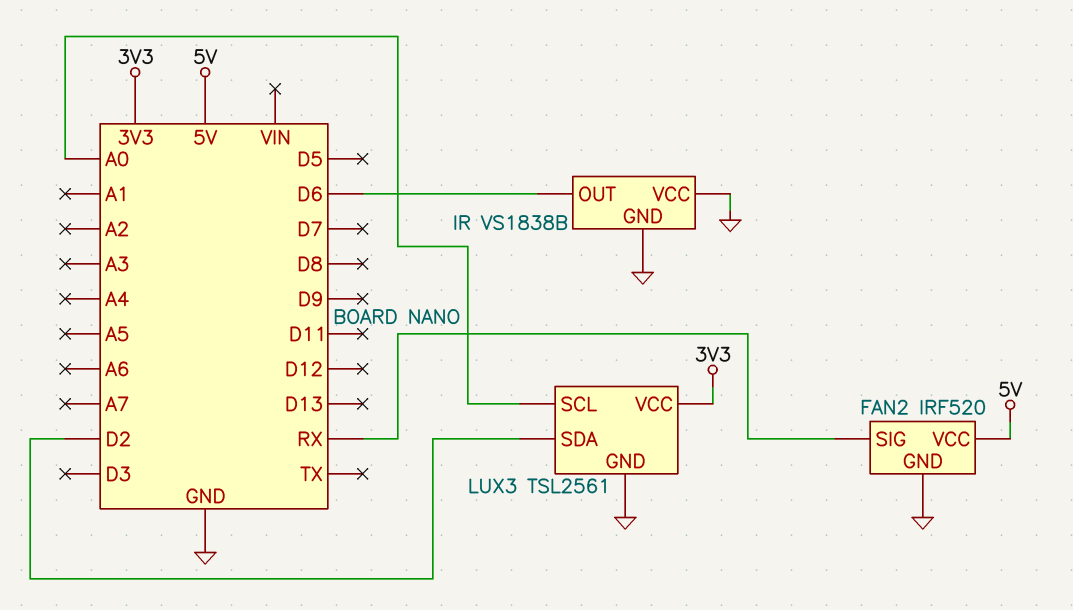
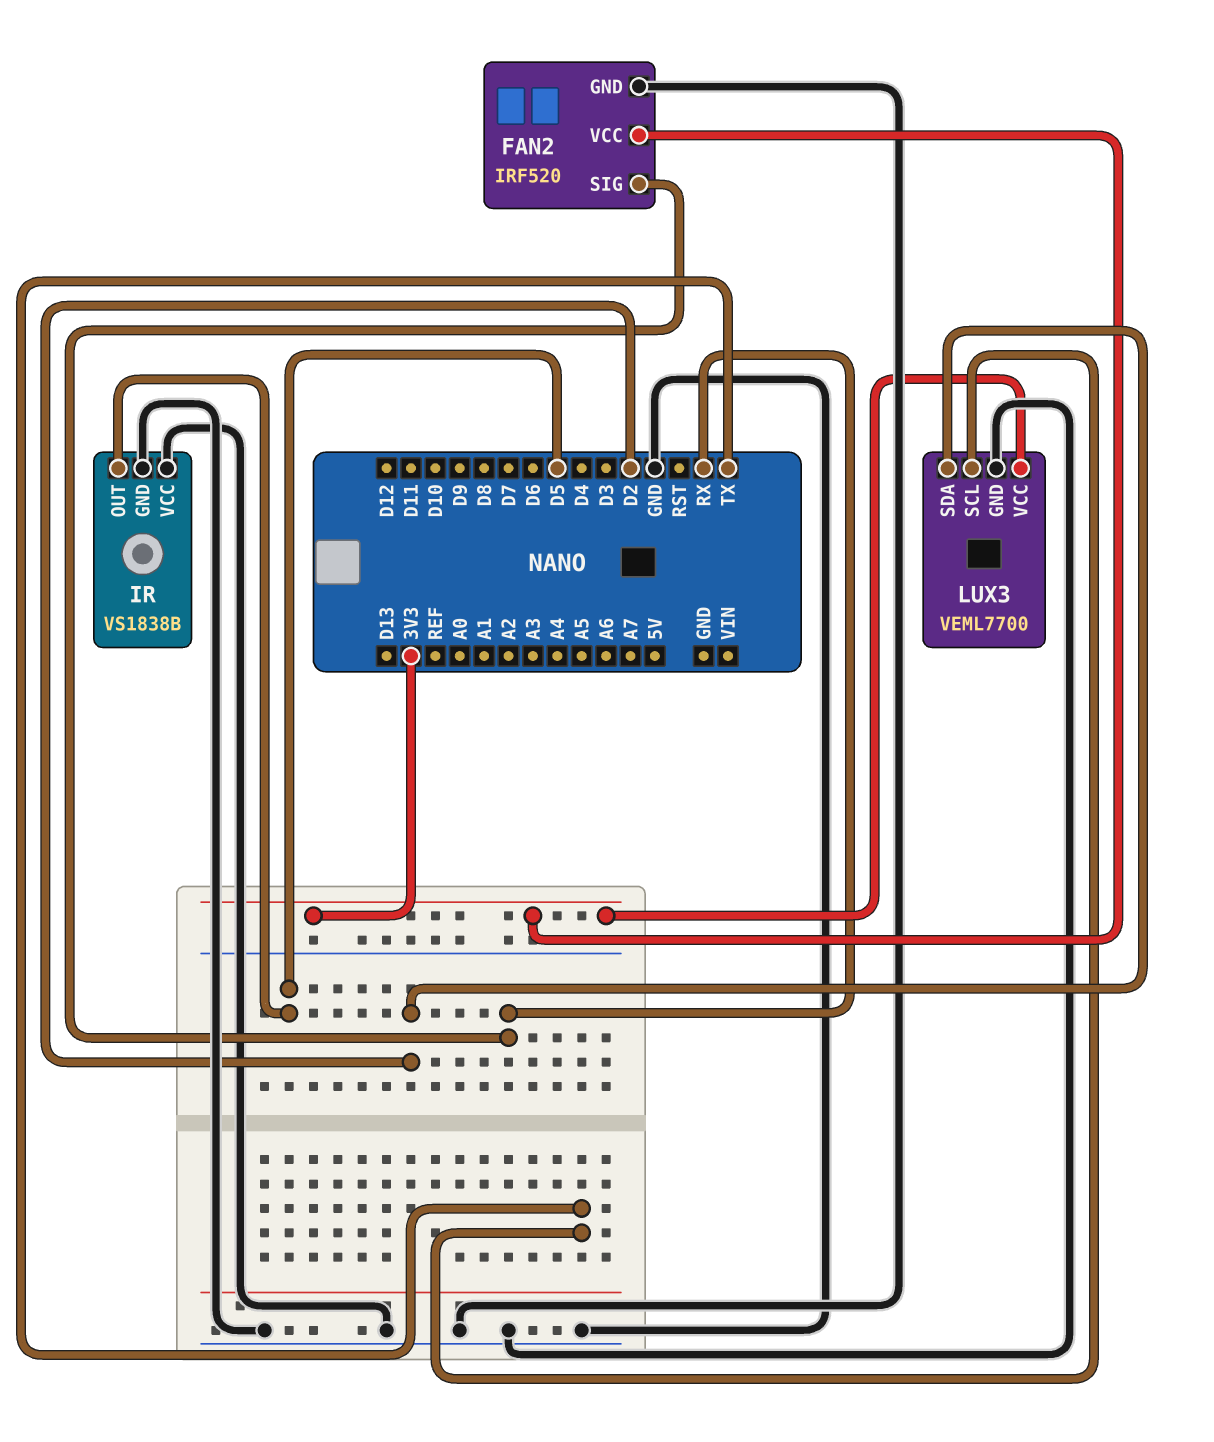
FAN2 pin VCC: 5V -> 3V3
IR pin OUT: D6 -> D5
LUX3: TSL2561 -> VEML7700
LUX3 pin SCL: A0 -> TX

